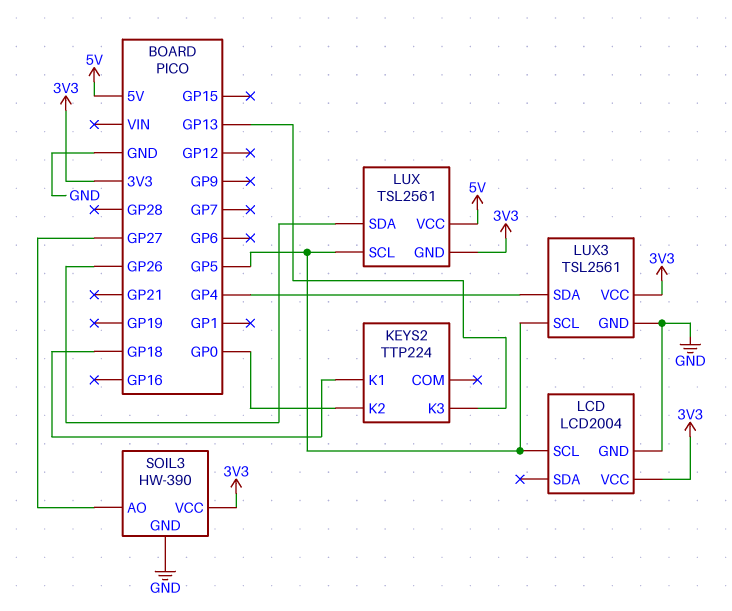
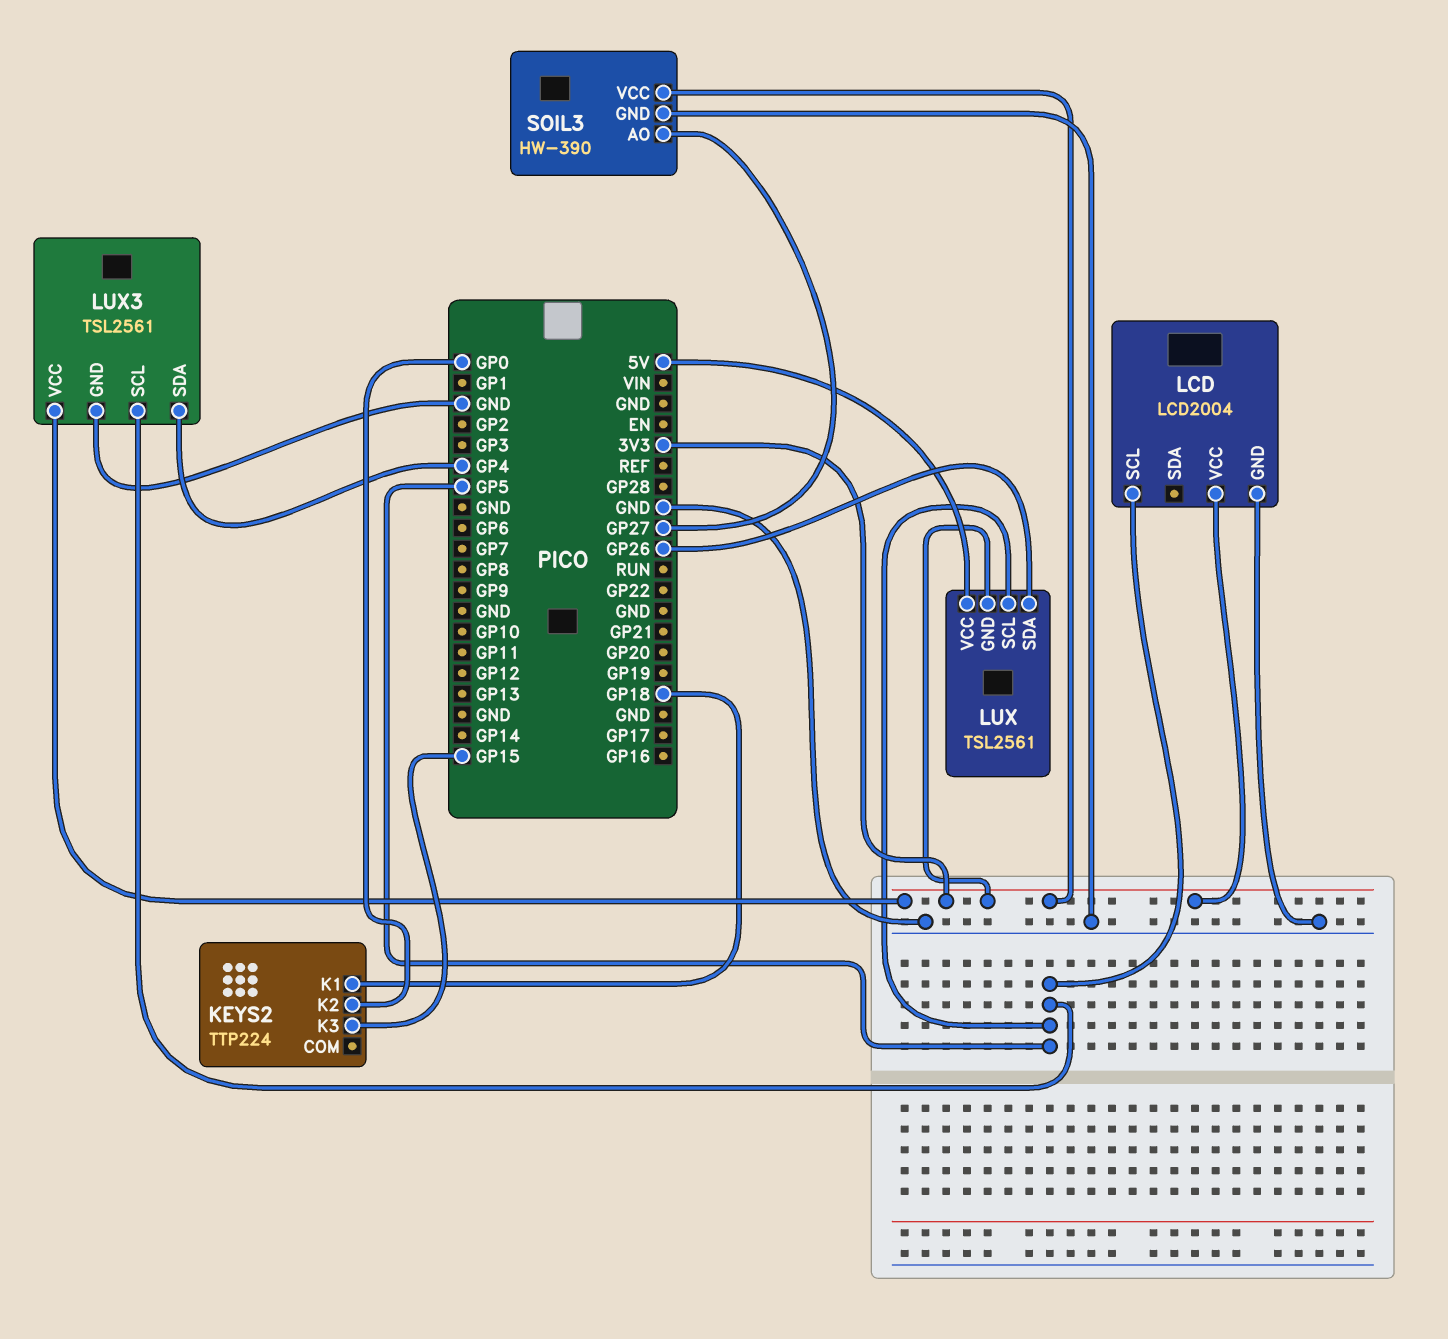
KEYS2 pin K3: GP13 -> GP15

